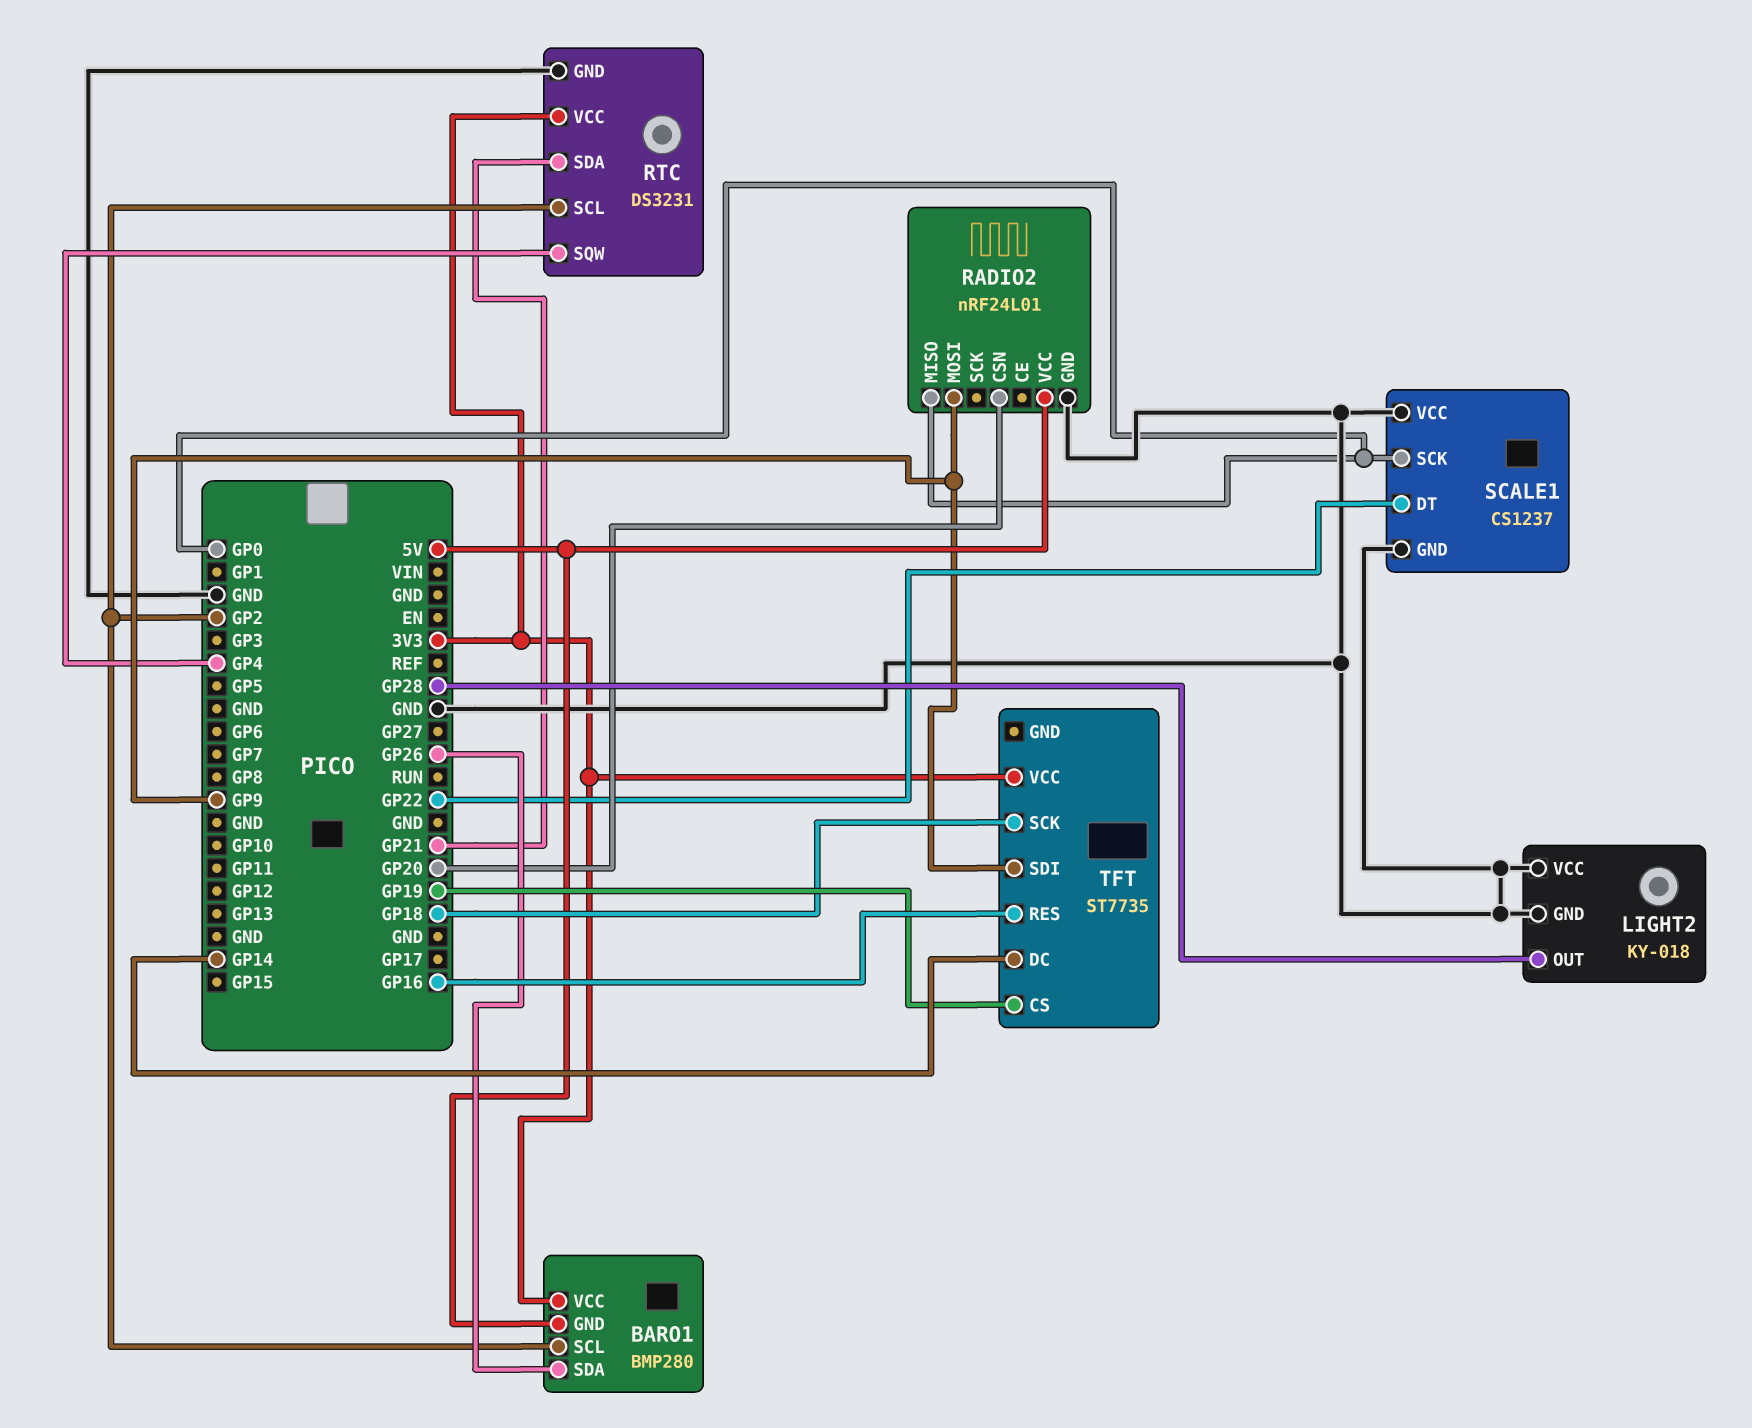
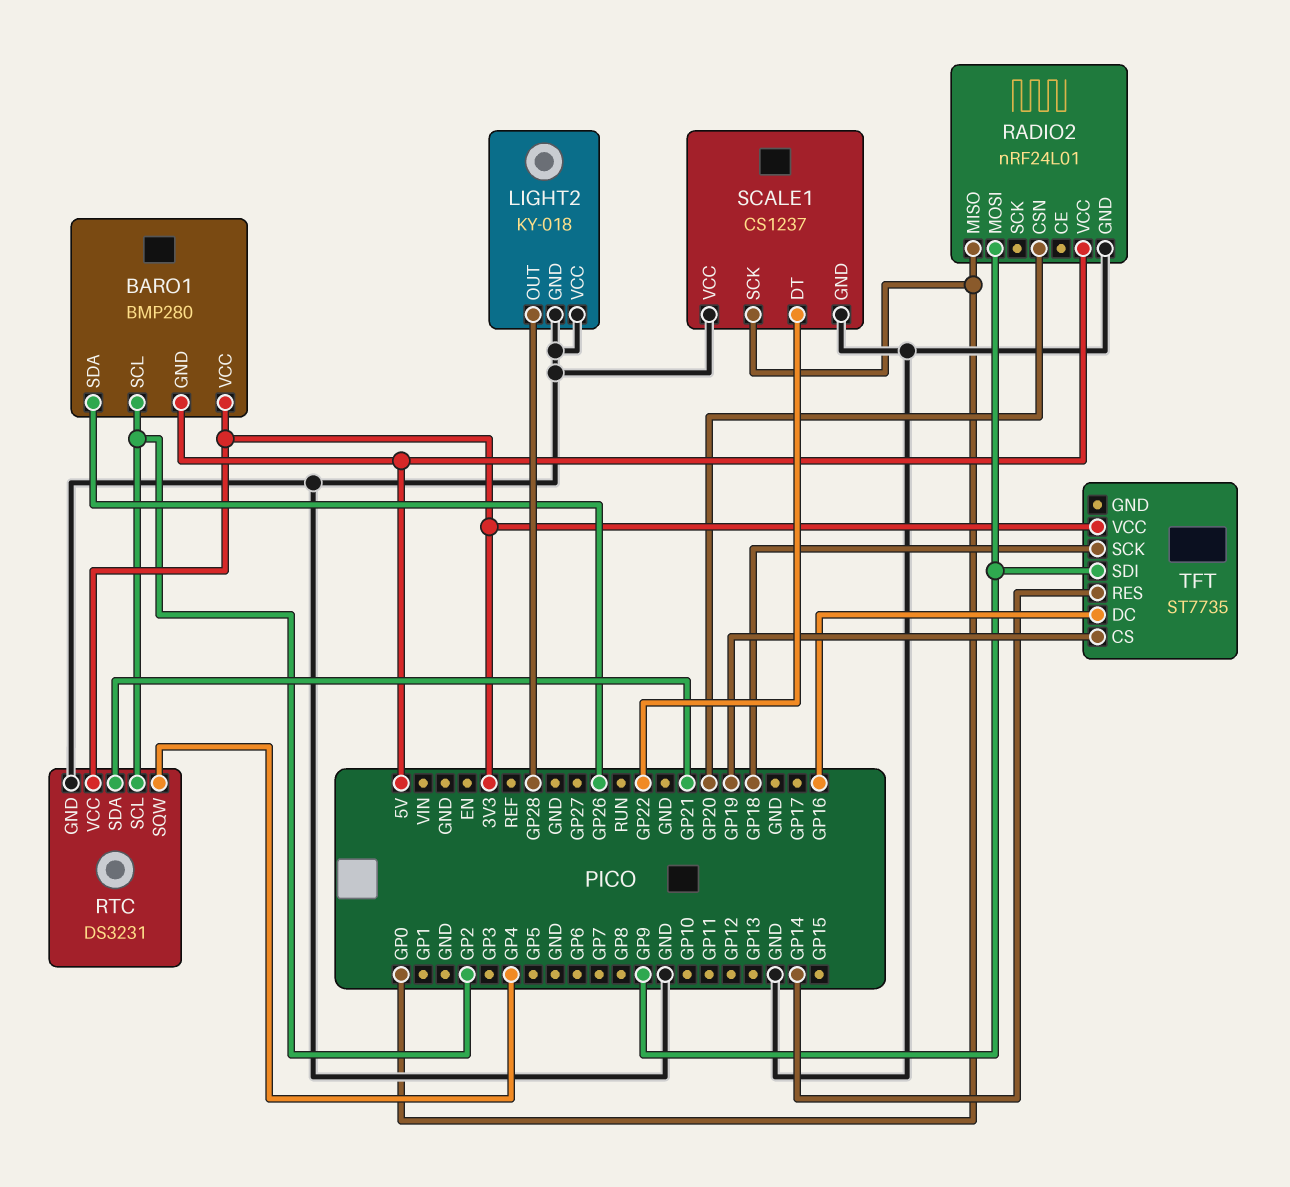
TFT pin DC: GP14 -> GP16
TFT pin RES: GP16 -> GP14

